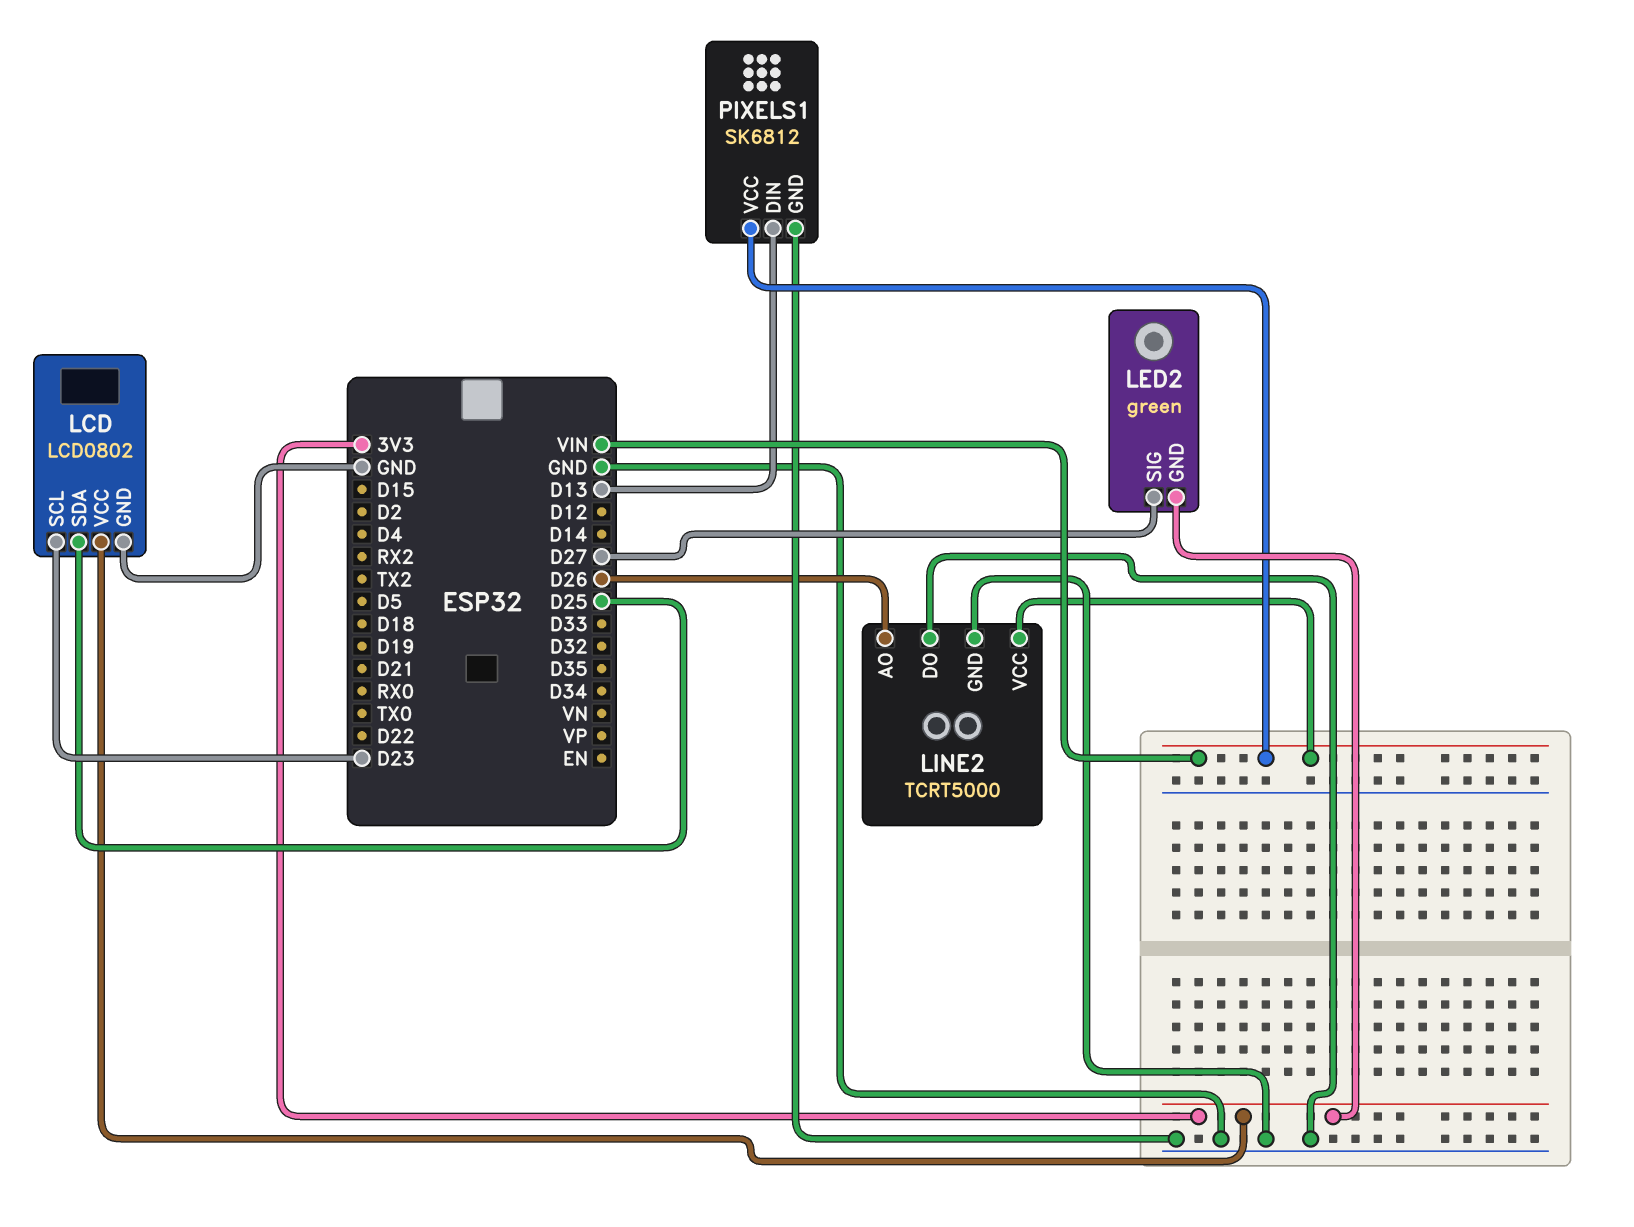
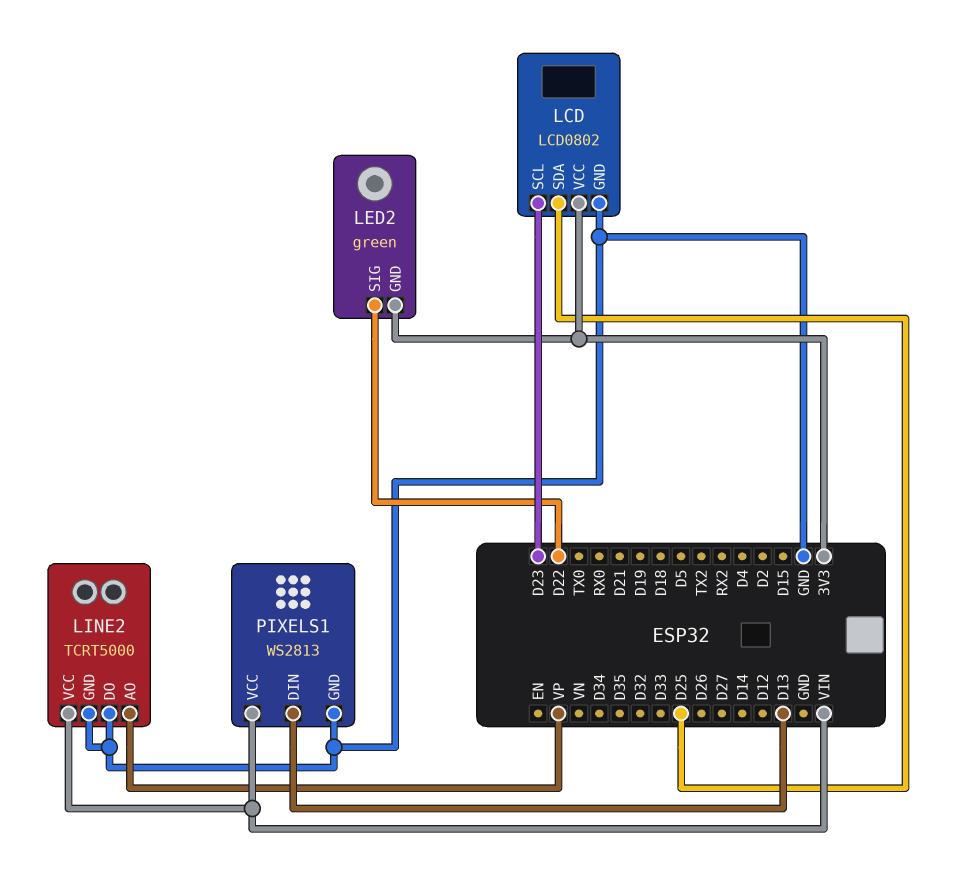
LED2 pin SIG: D27 -> D22
LINE2 pin AO: D26 -> VP
PIXELS1: SK6812 -> WS2813

